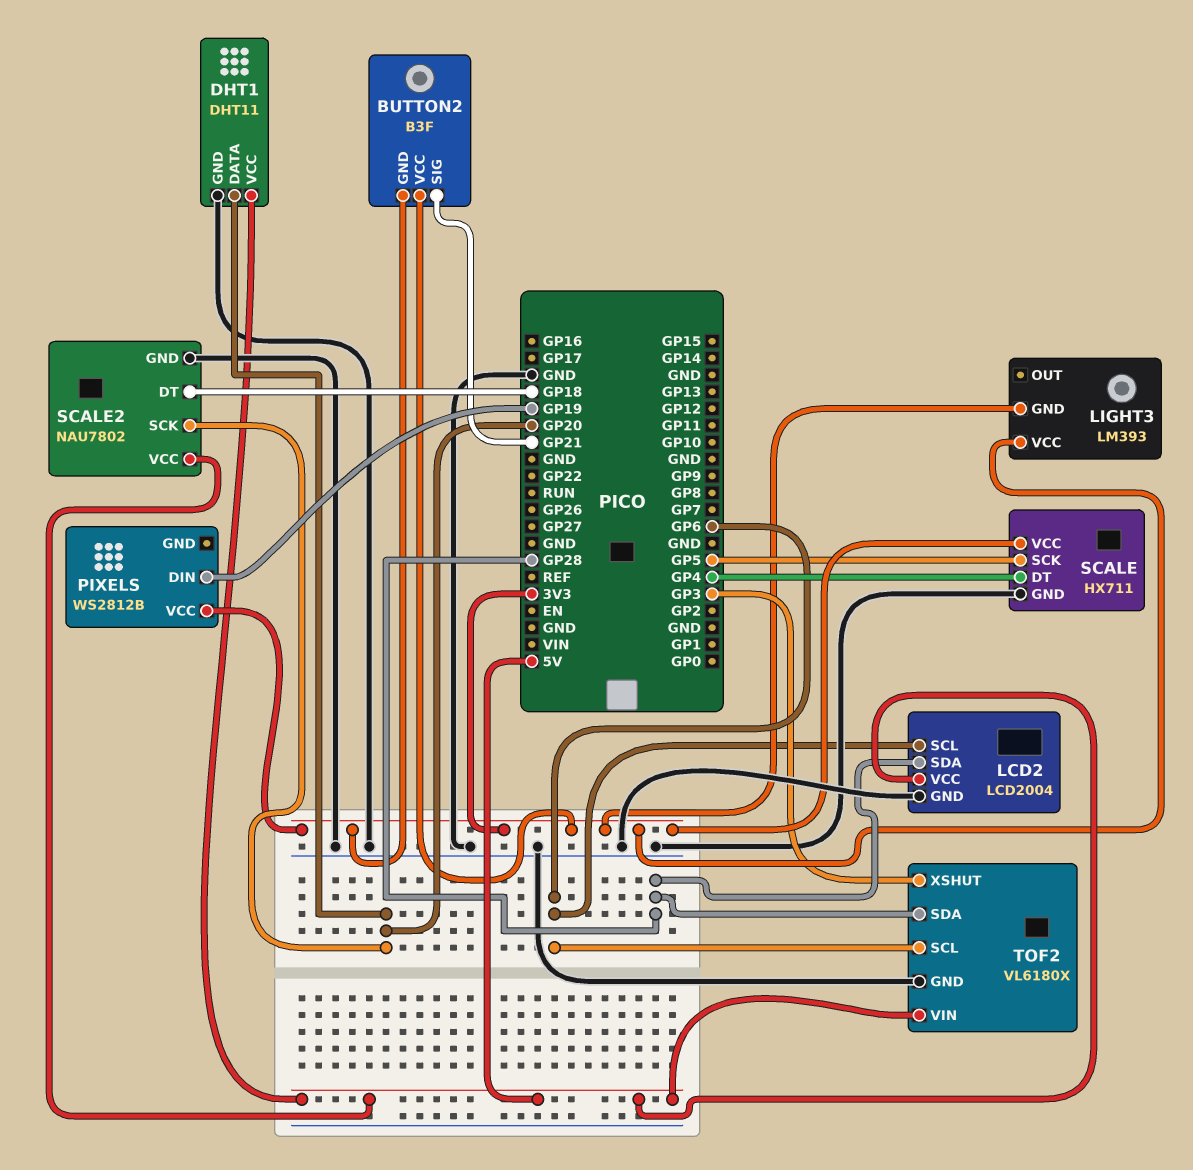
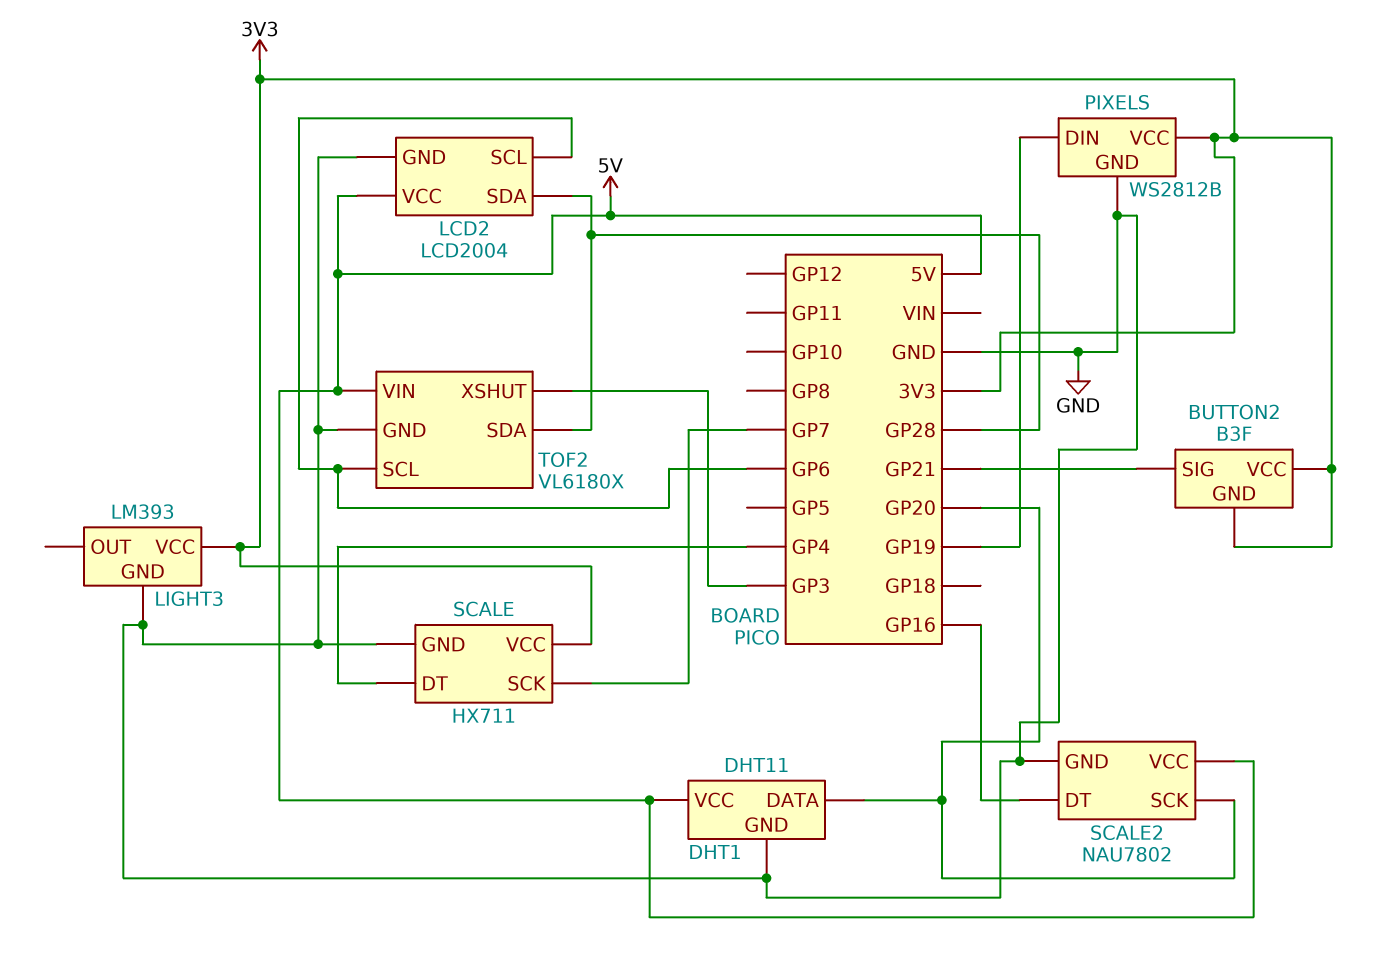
LIGHT3 pin GND: 3V3 -> GND
PIXELS pin GND: none -> GND
SCALE pin SCK: GP5 -> GP7
SCALE2 pin DT: GP18 -> GP16

